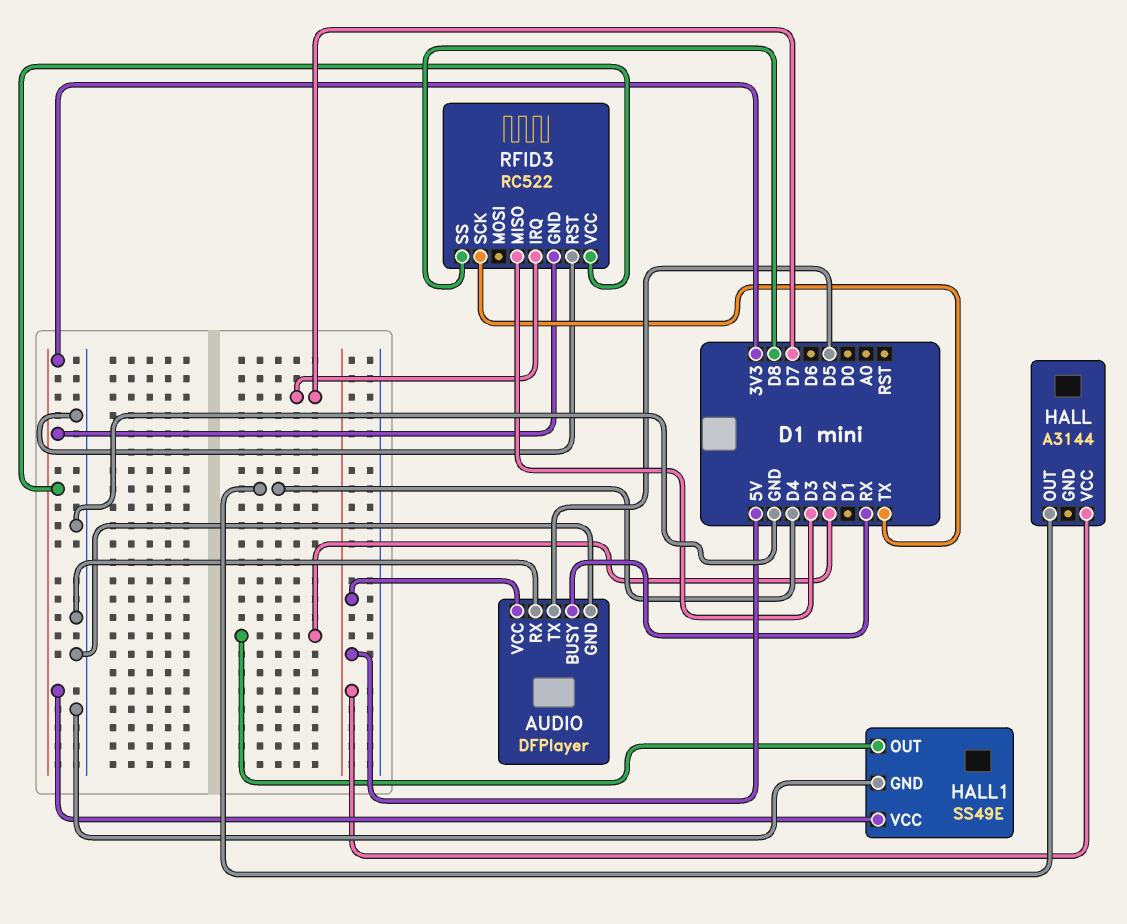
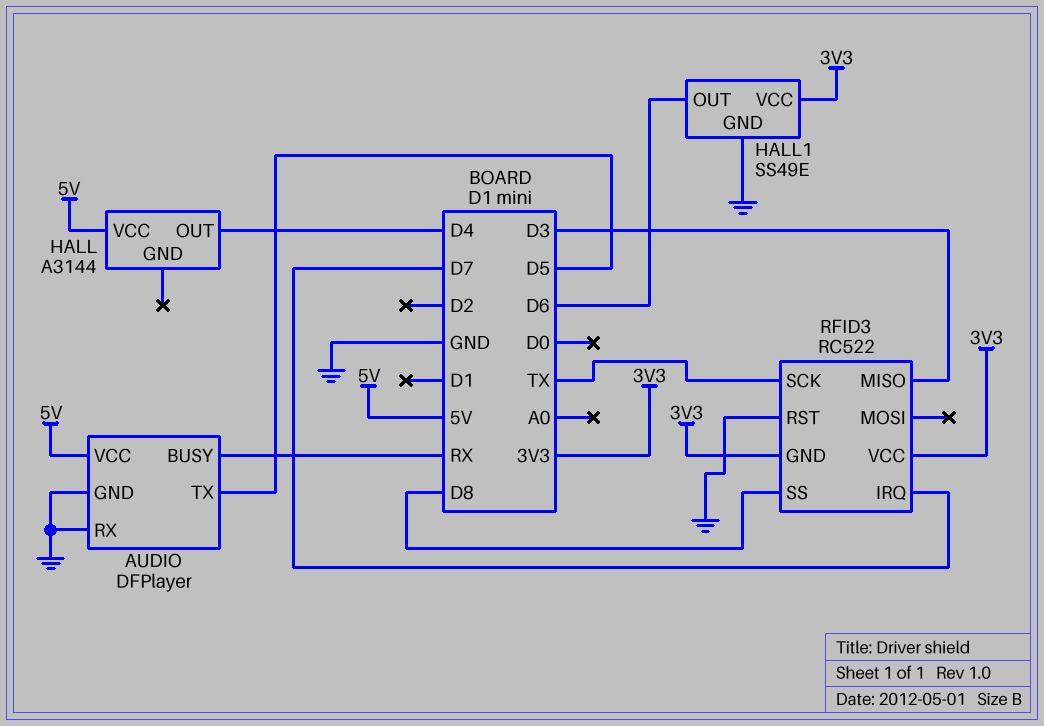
HALL1 pin OUT: D2 -> D6

